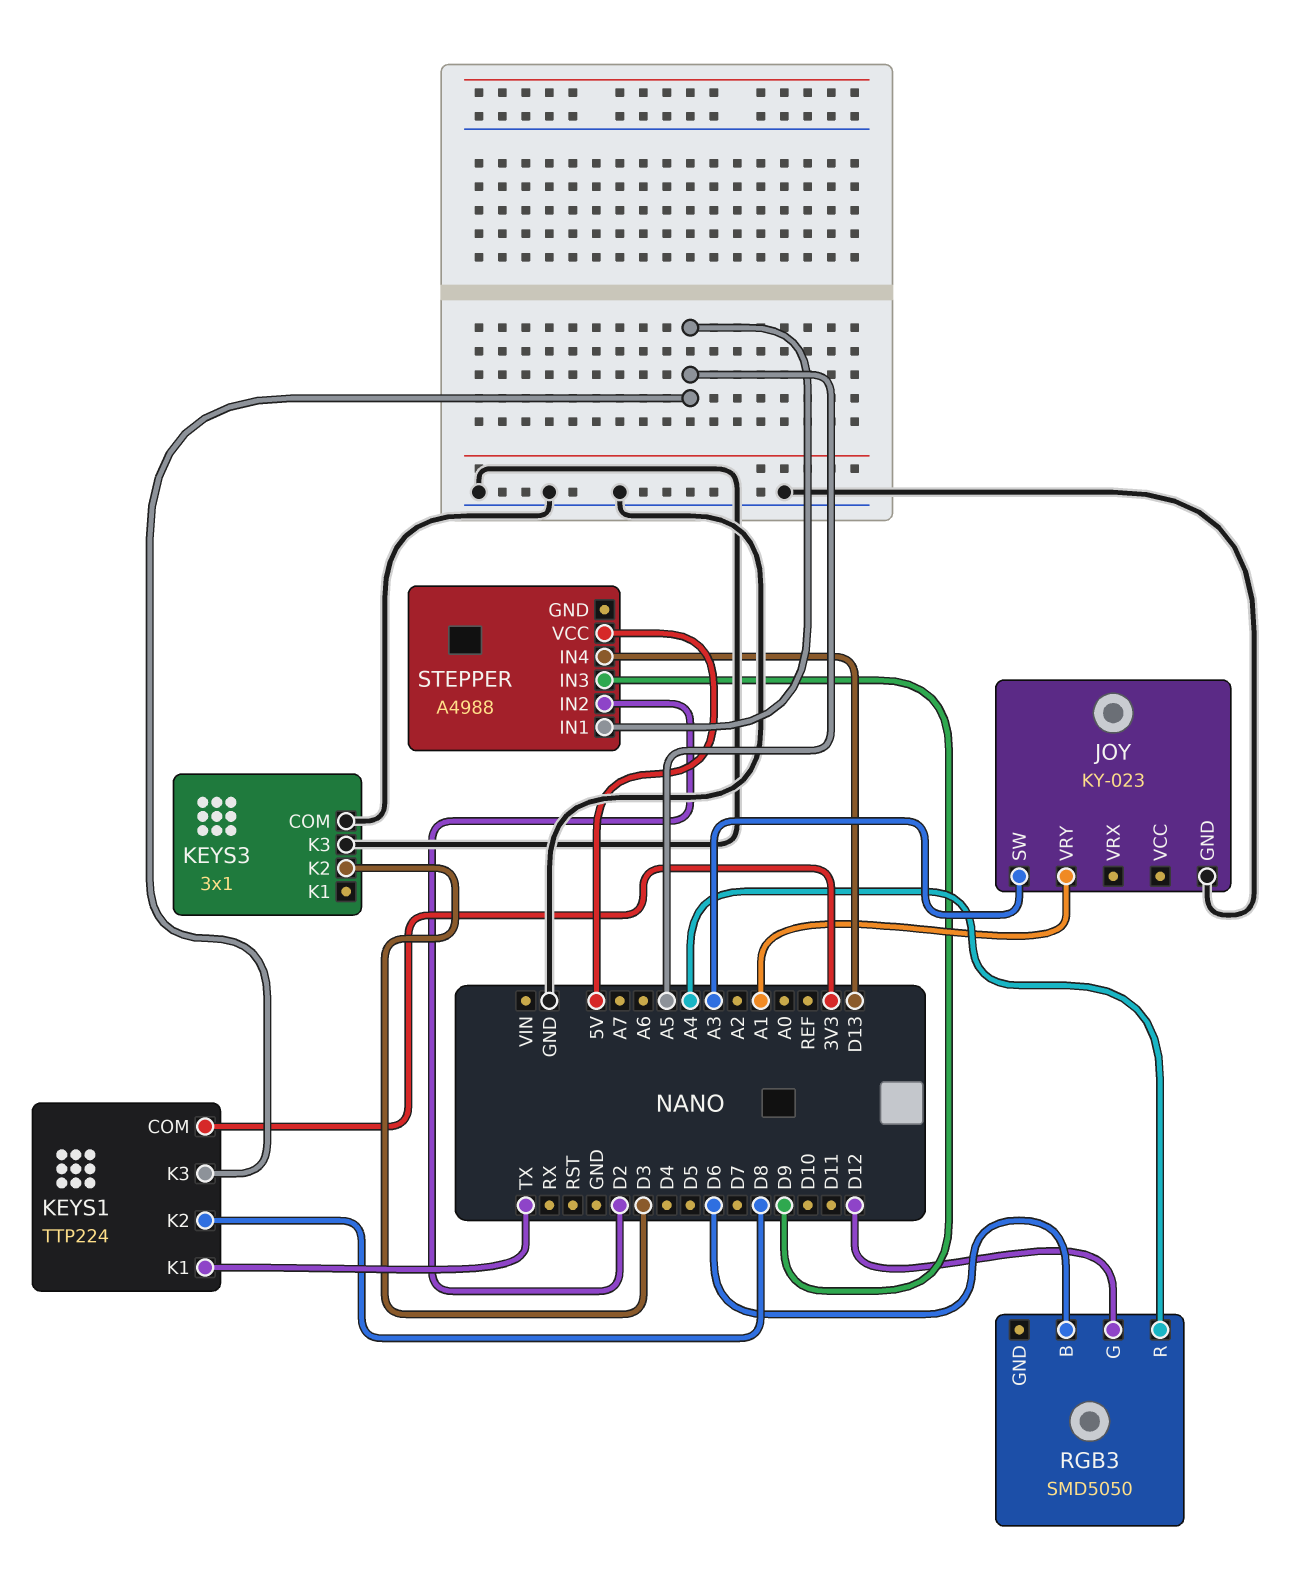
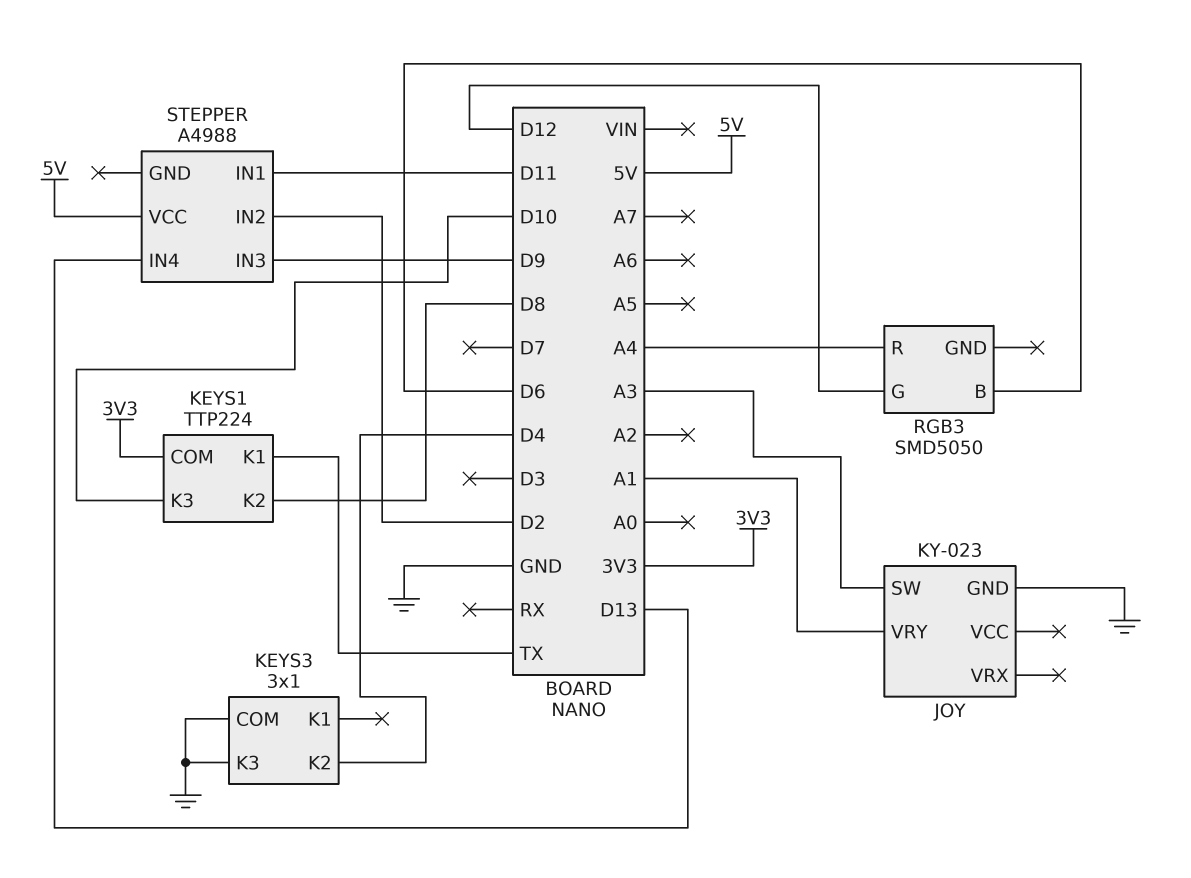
KEYS1 pin K3: A5 -> D10
KEYS3 pin K2: D3 -> D4
STEPPER pin IN1: A5 -> D11

